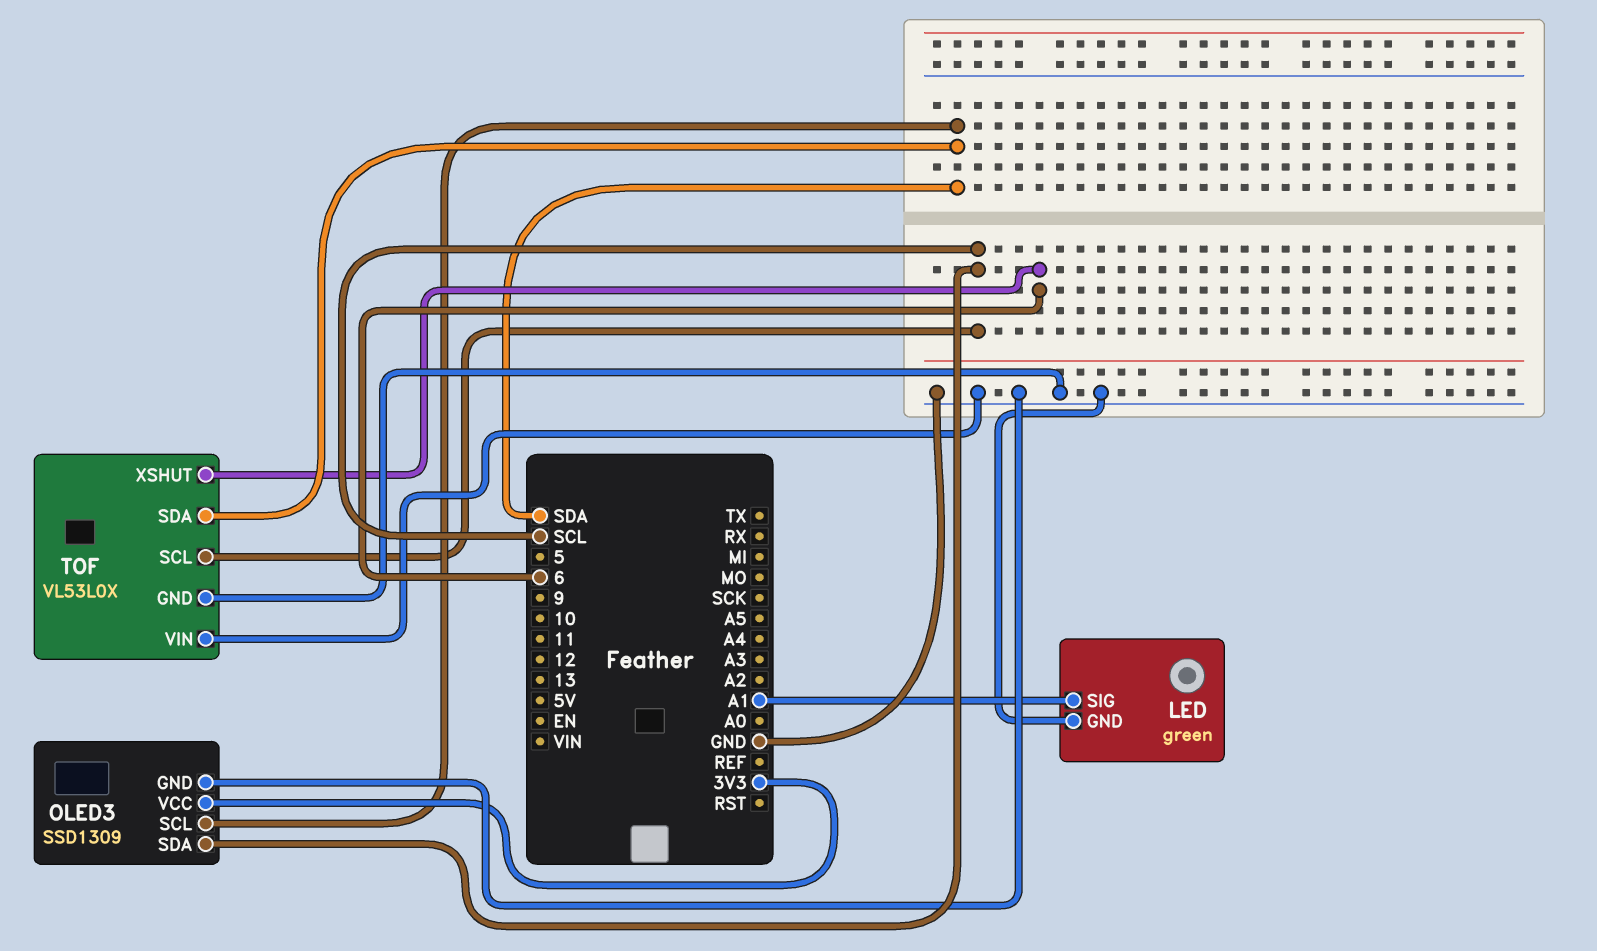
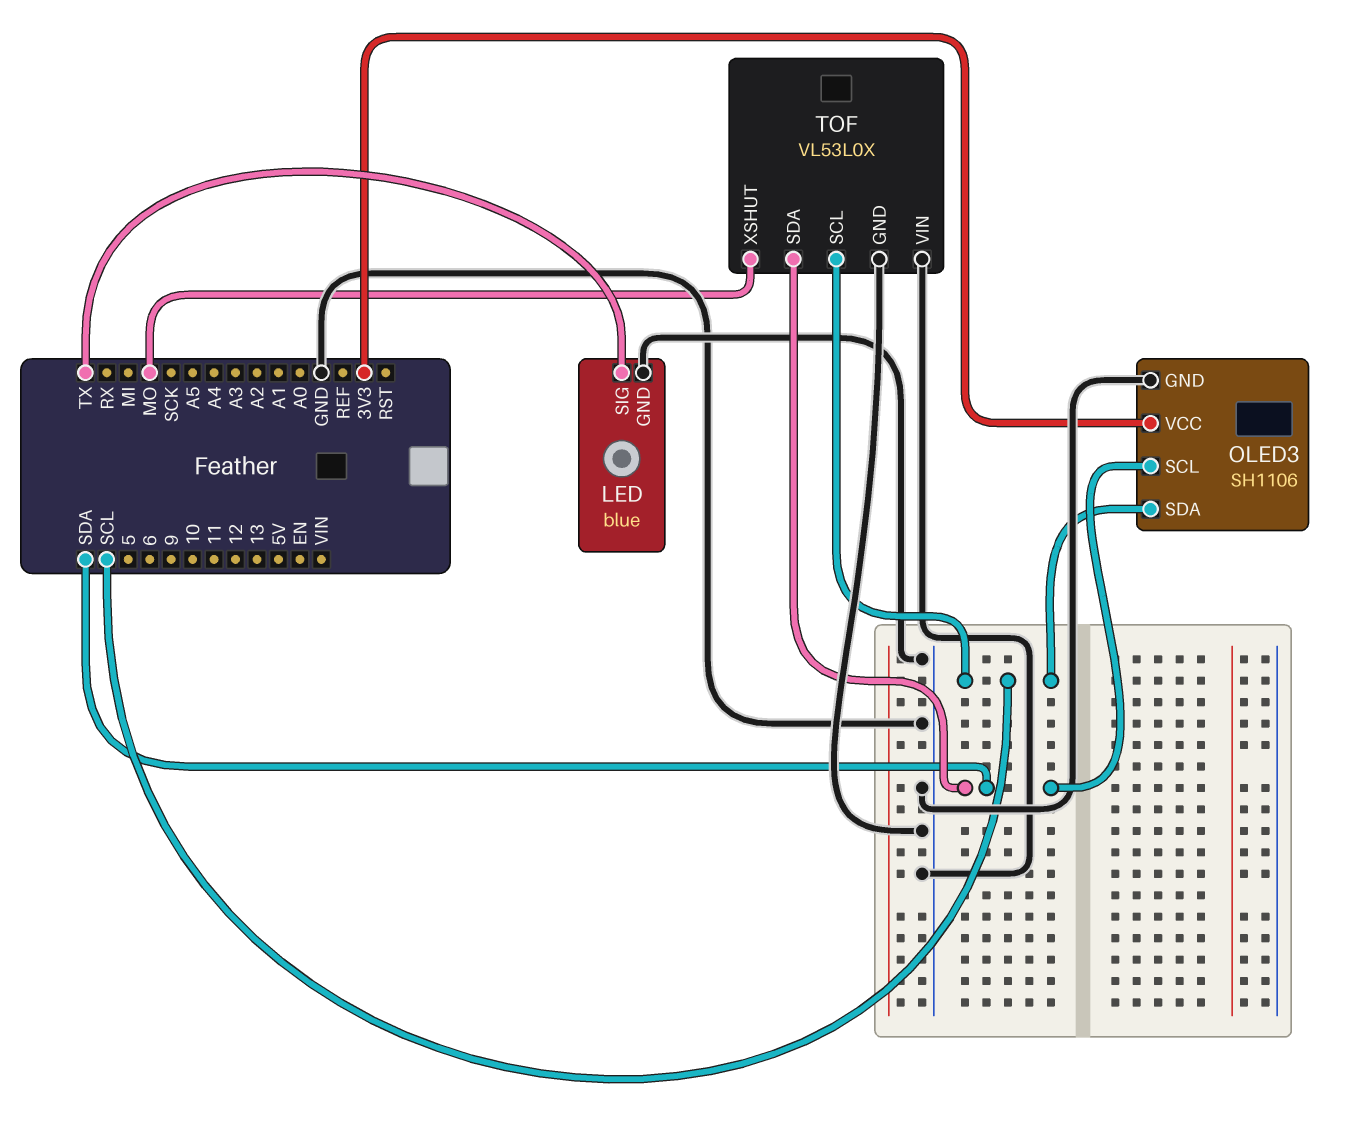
LED: green -> blue
LED pin SIG: A1 -> TX
OLED3: SSD1309 -> SH1106
TOF pin XSHUT: 6 -> MO

